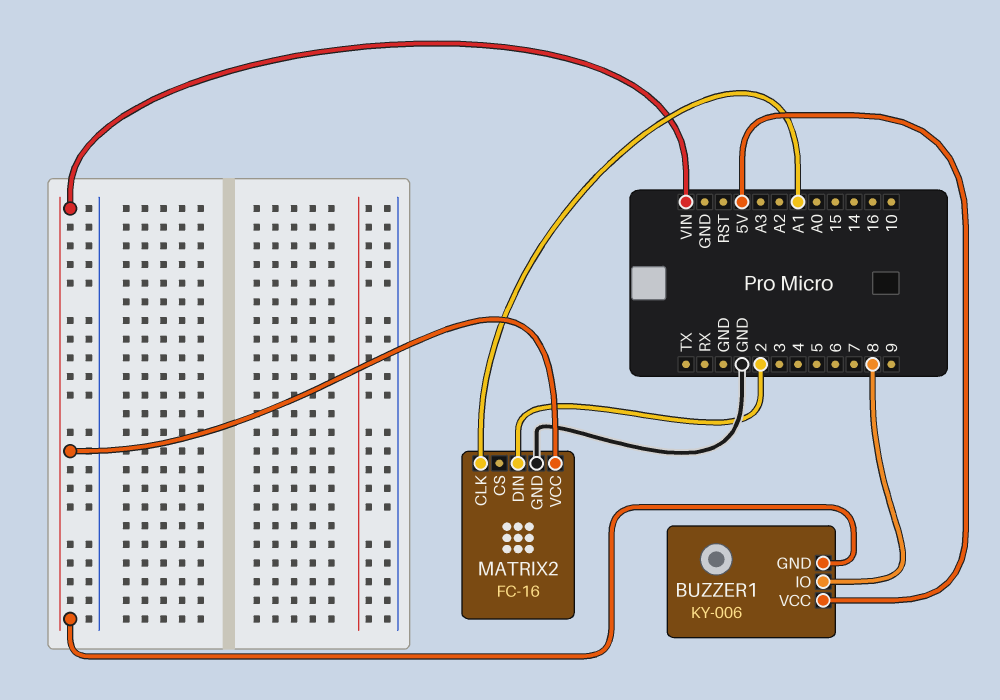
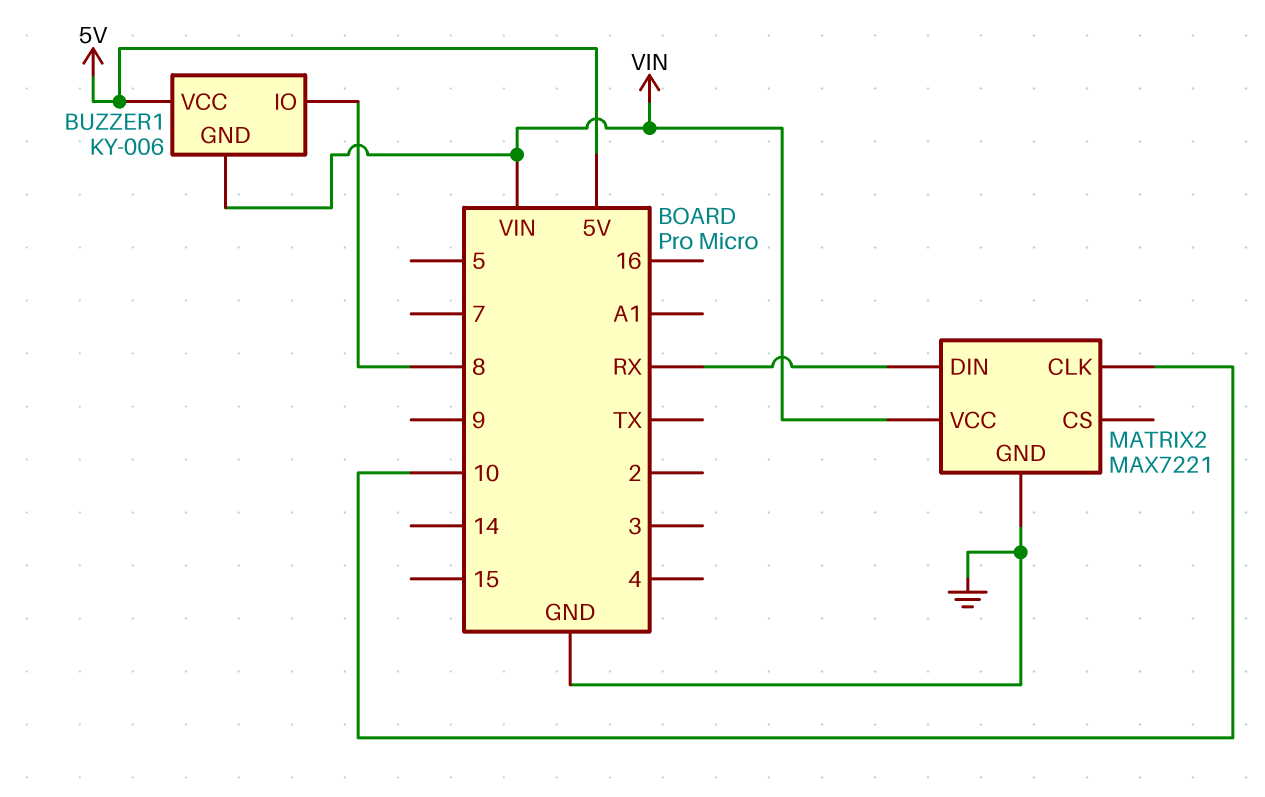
MATRIX2: FC-16 -> MAX7221
MATRIX2 pin CLK: A1 -> 10
MATRIX2 pin DIN: 2 -> RX

